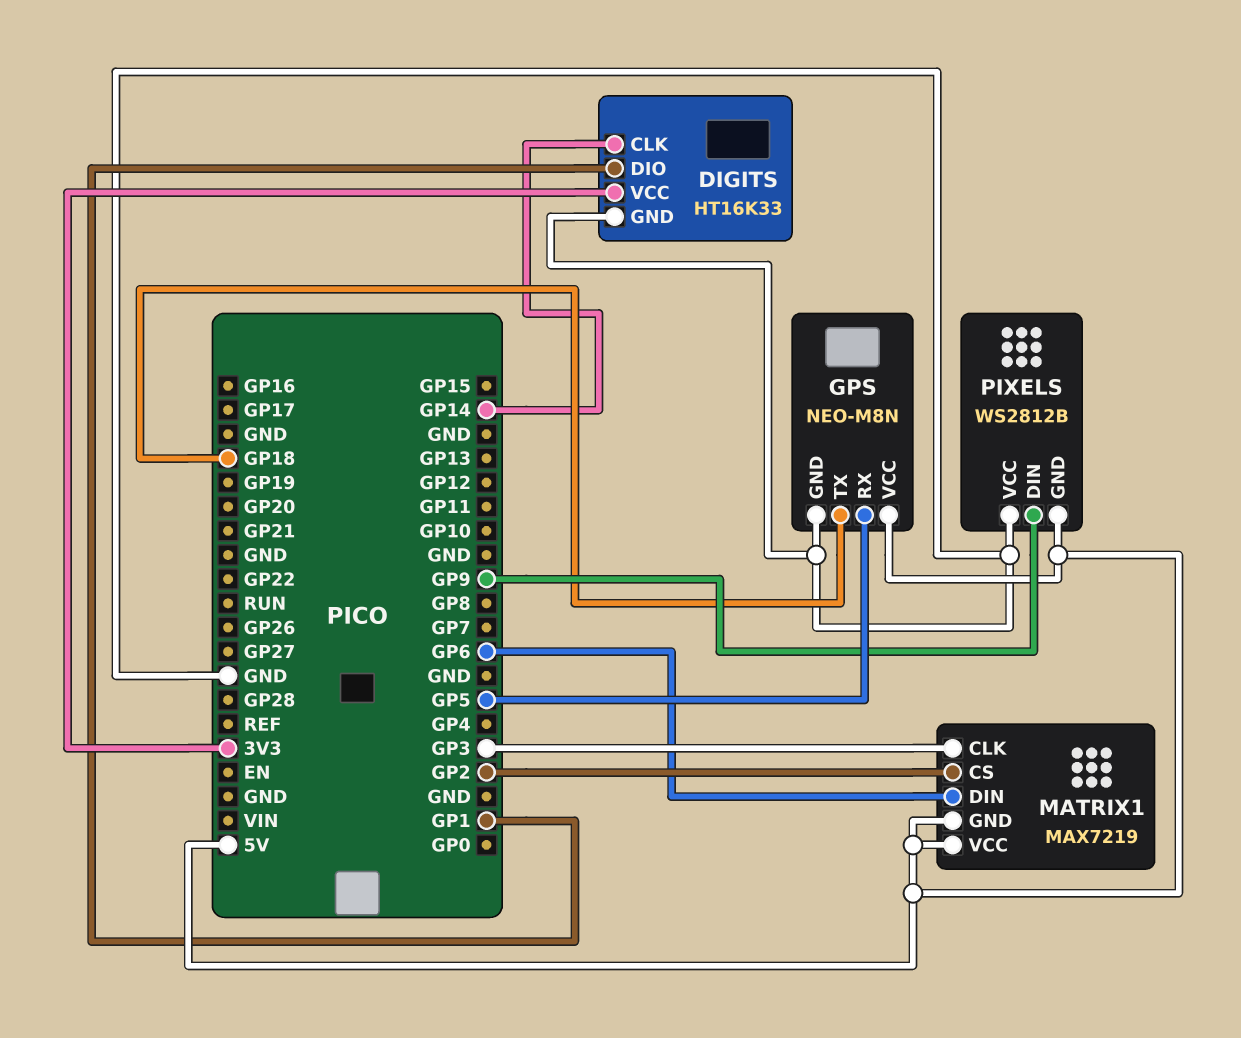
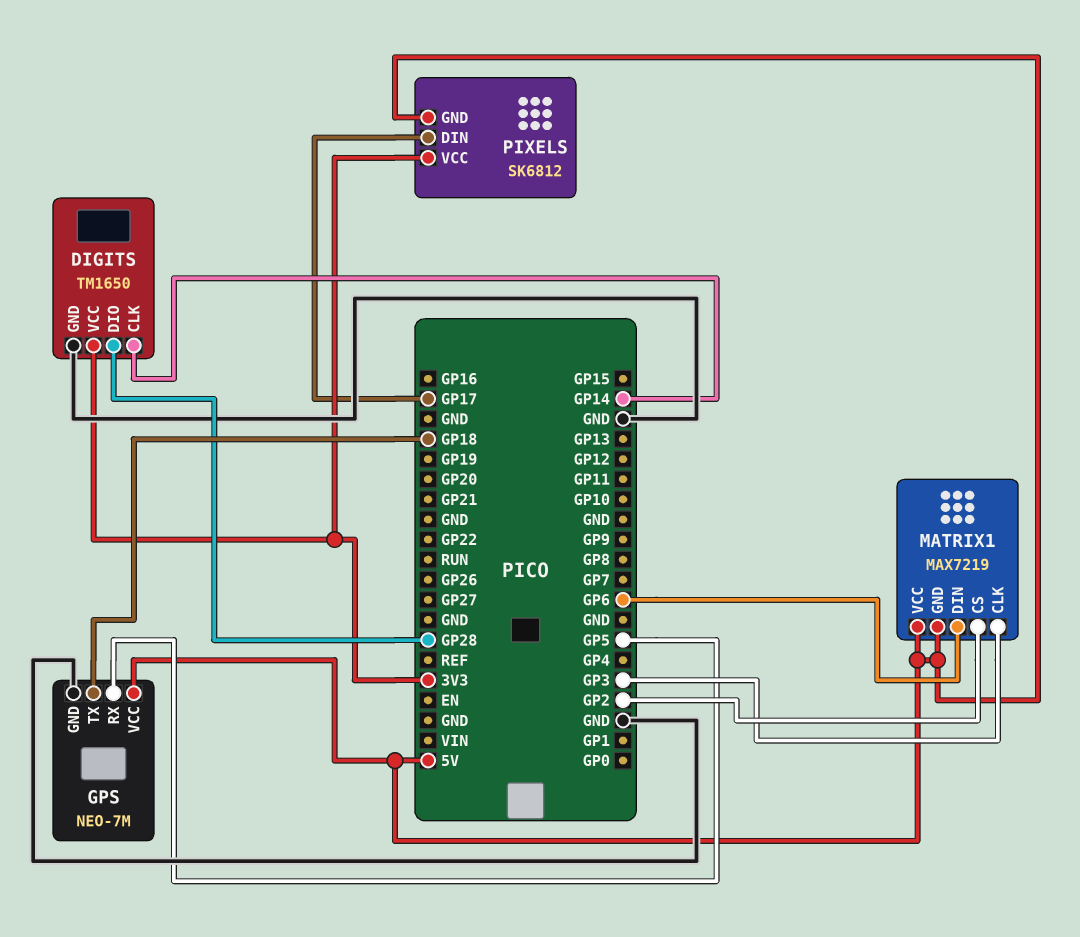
DIGITS: HT16K33 -> TM1650
DIGITS pin DIO: GP1 -> GP28
GPS: NEO-M8N -> NEO-7M
PIXELS: WS2812B -> SK6812
PIXELS pin DIN: GP9 -> GP17
PIXELS pin VCC: GND -> 3V3

